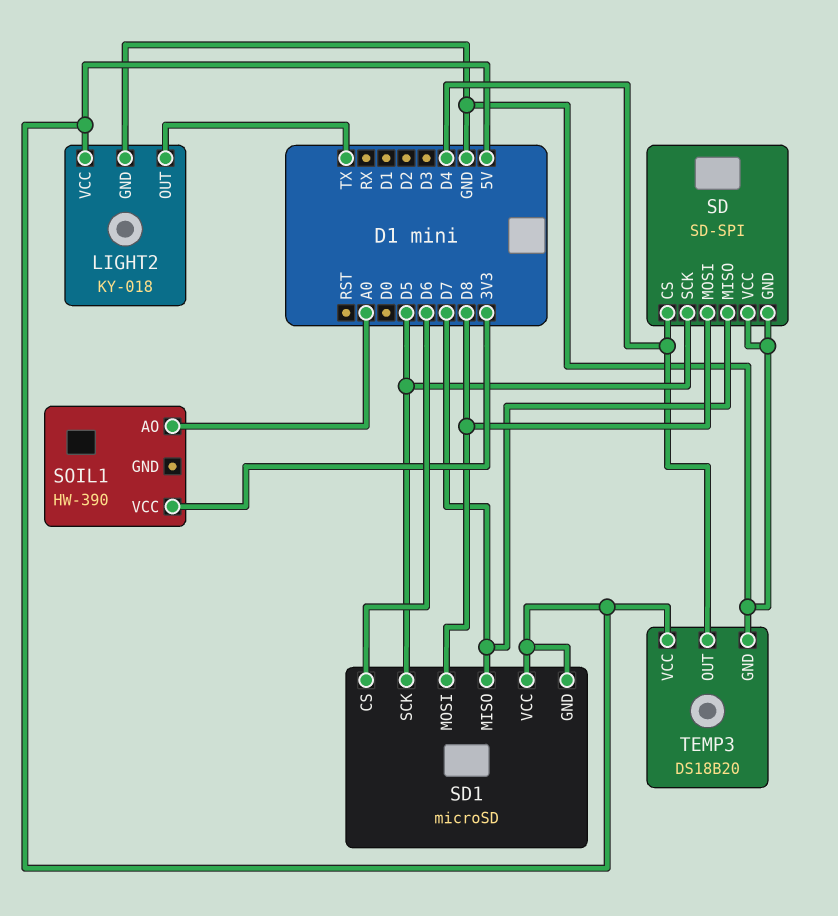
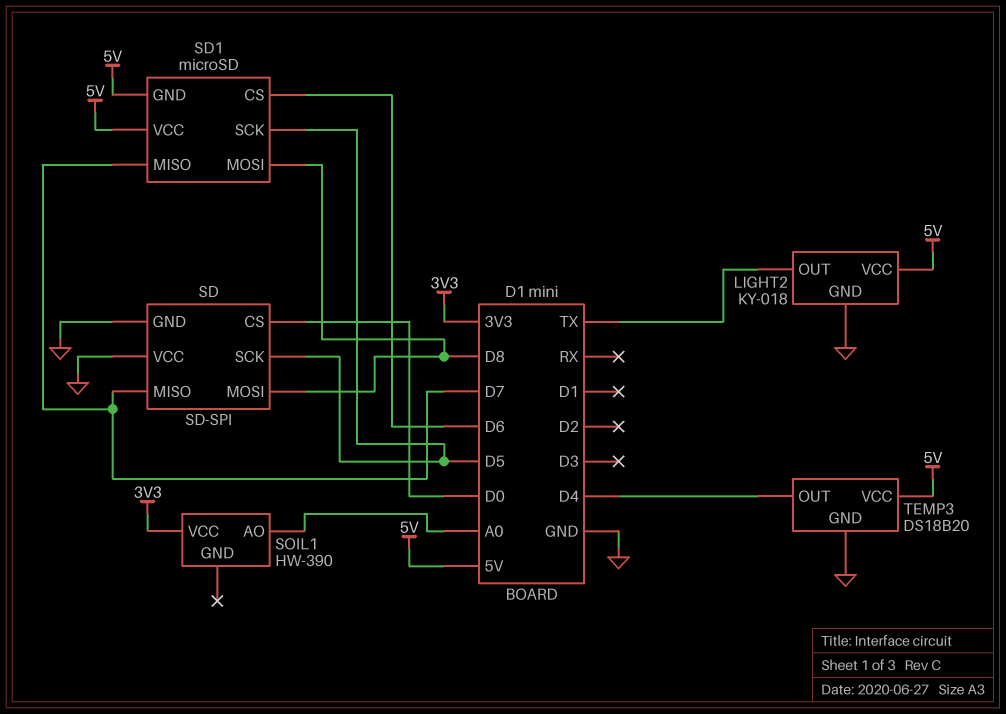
SD pin CS: D4 -> D0

